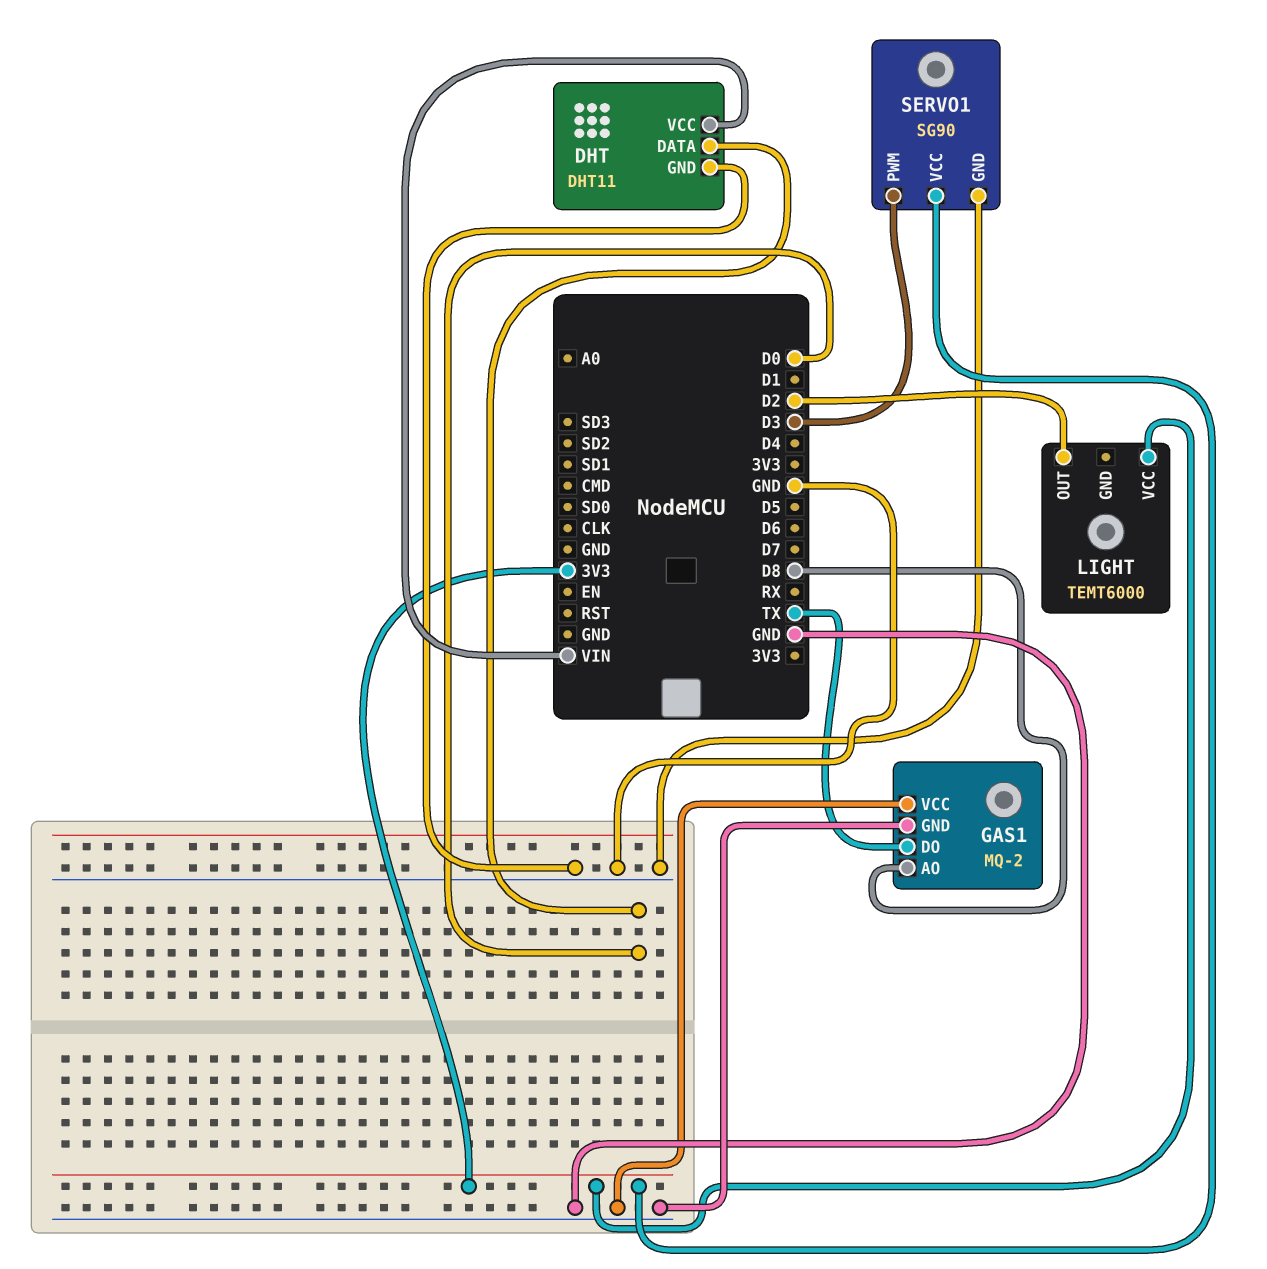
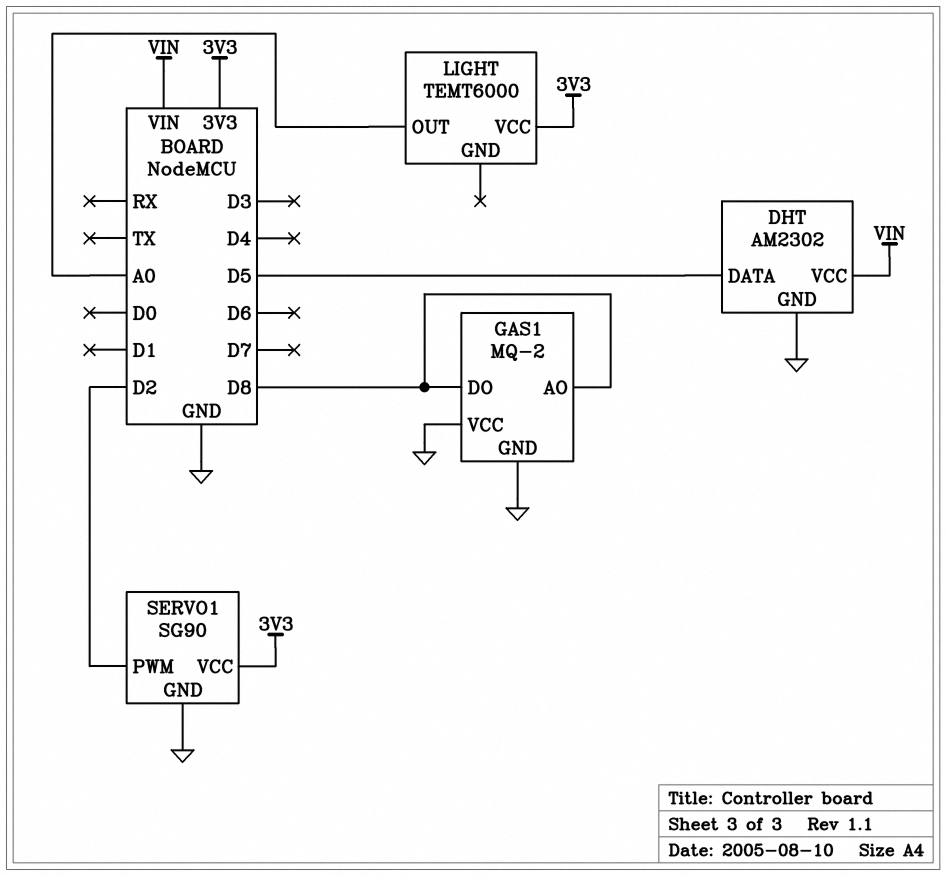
DHT: DHT11 -> AM2302
DHT pin DATA: D0 -> D5
GAS1 pin DO: TX -> D8
LIGHT pin OUT: D2 -> A0
SERVO1 pin PWM: D3 -> D2

